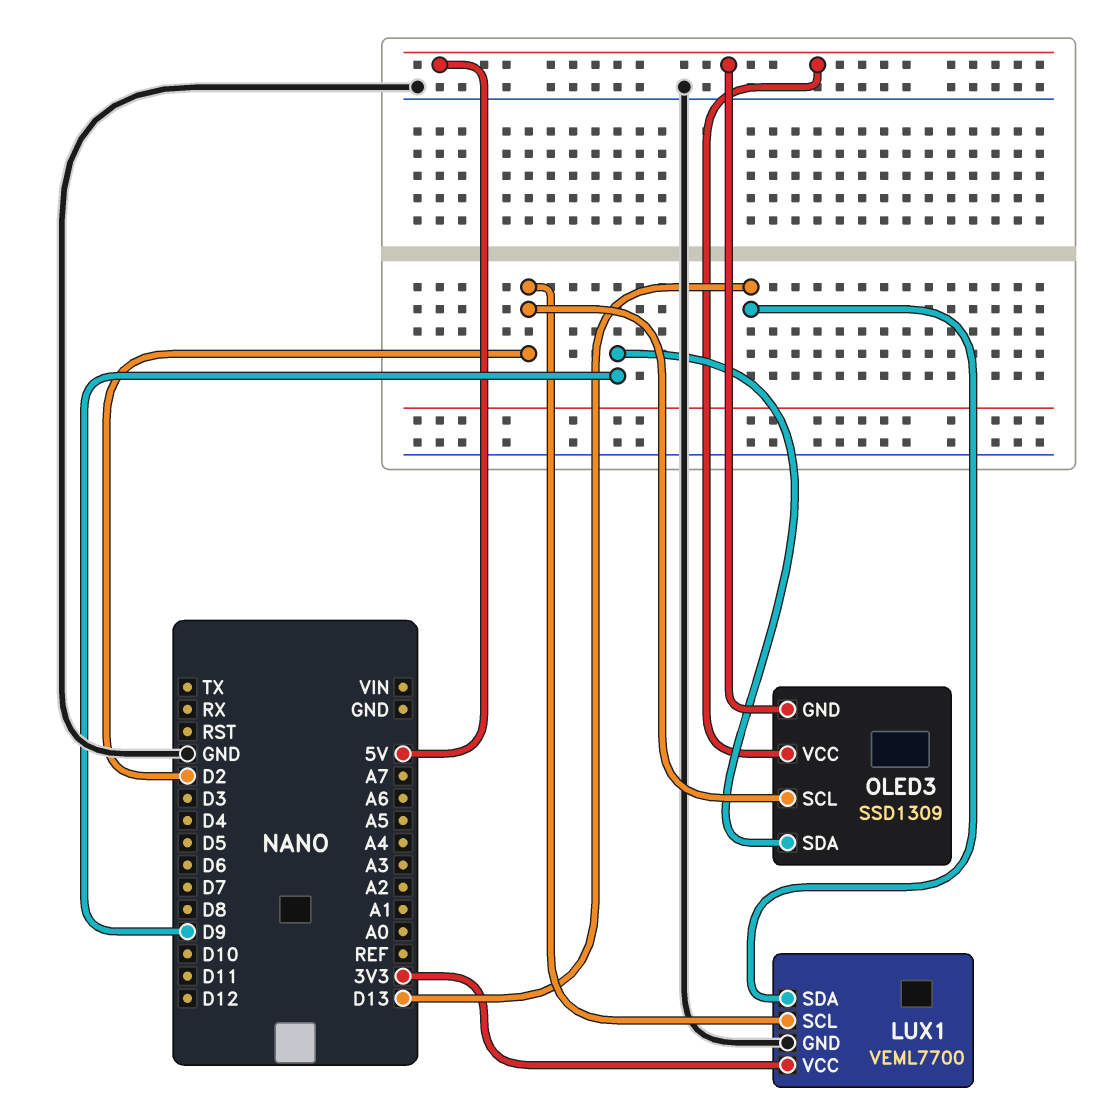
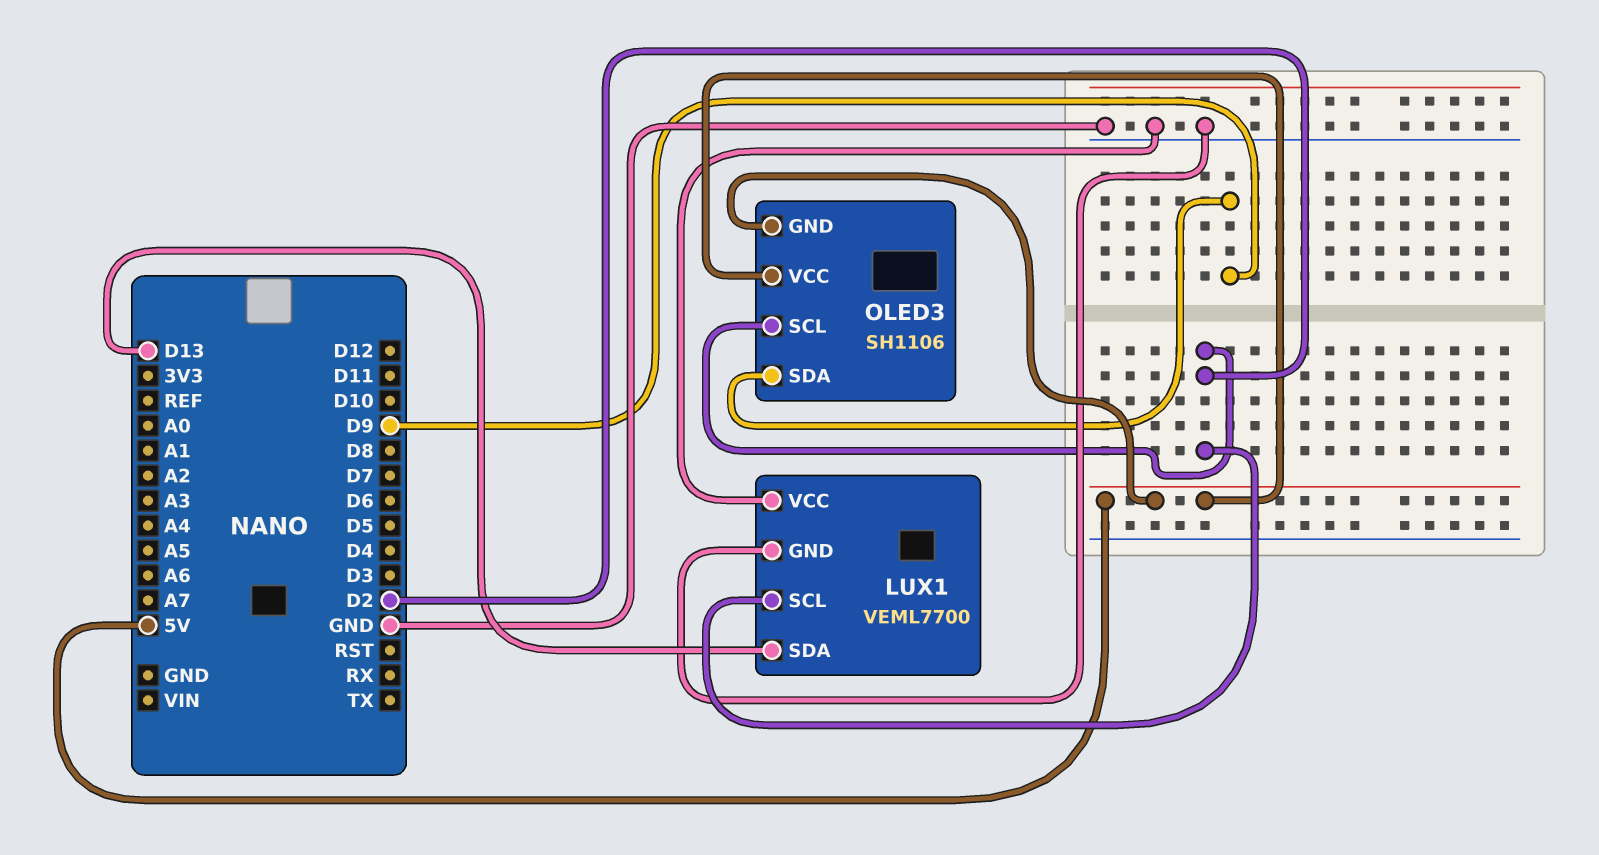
LUX1 pin VCC: 3V3 -> GND
OLED3: SSD1309 -> SH1106

